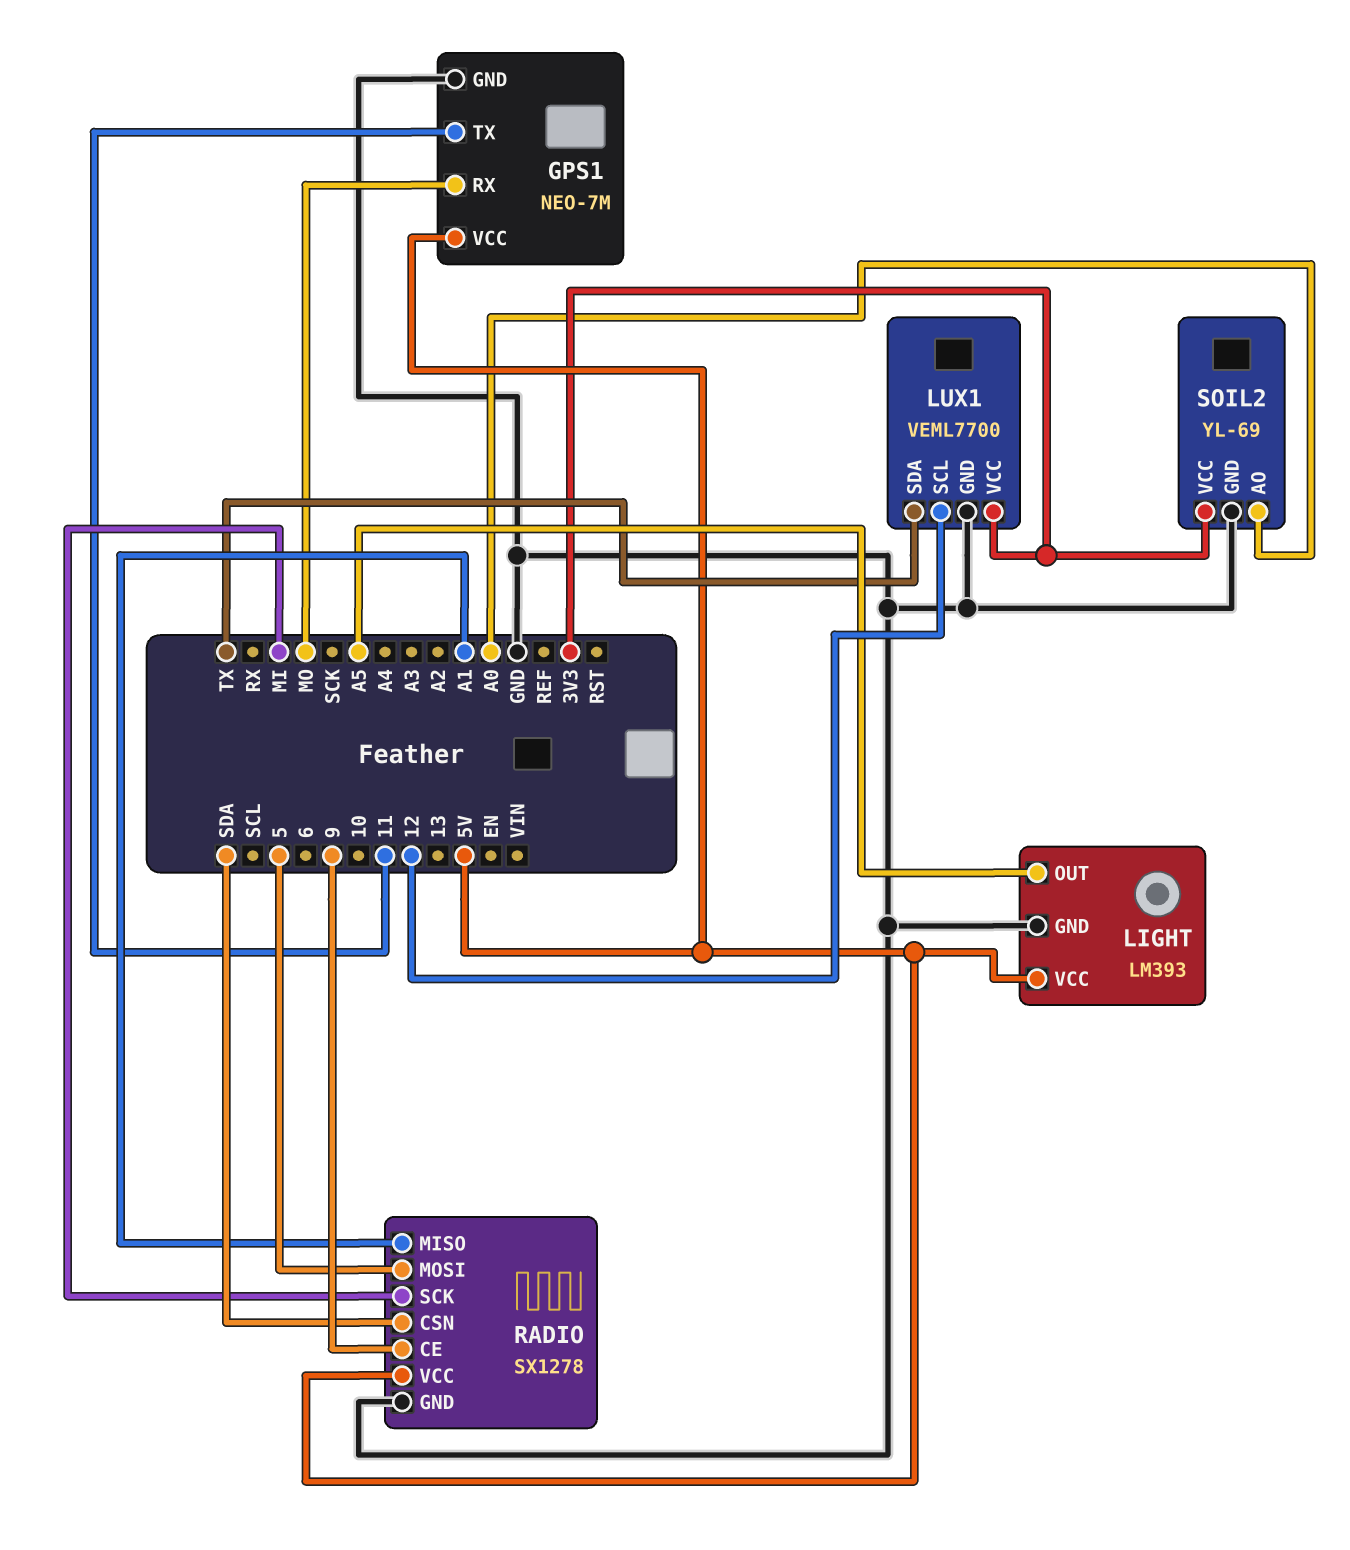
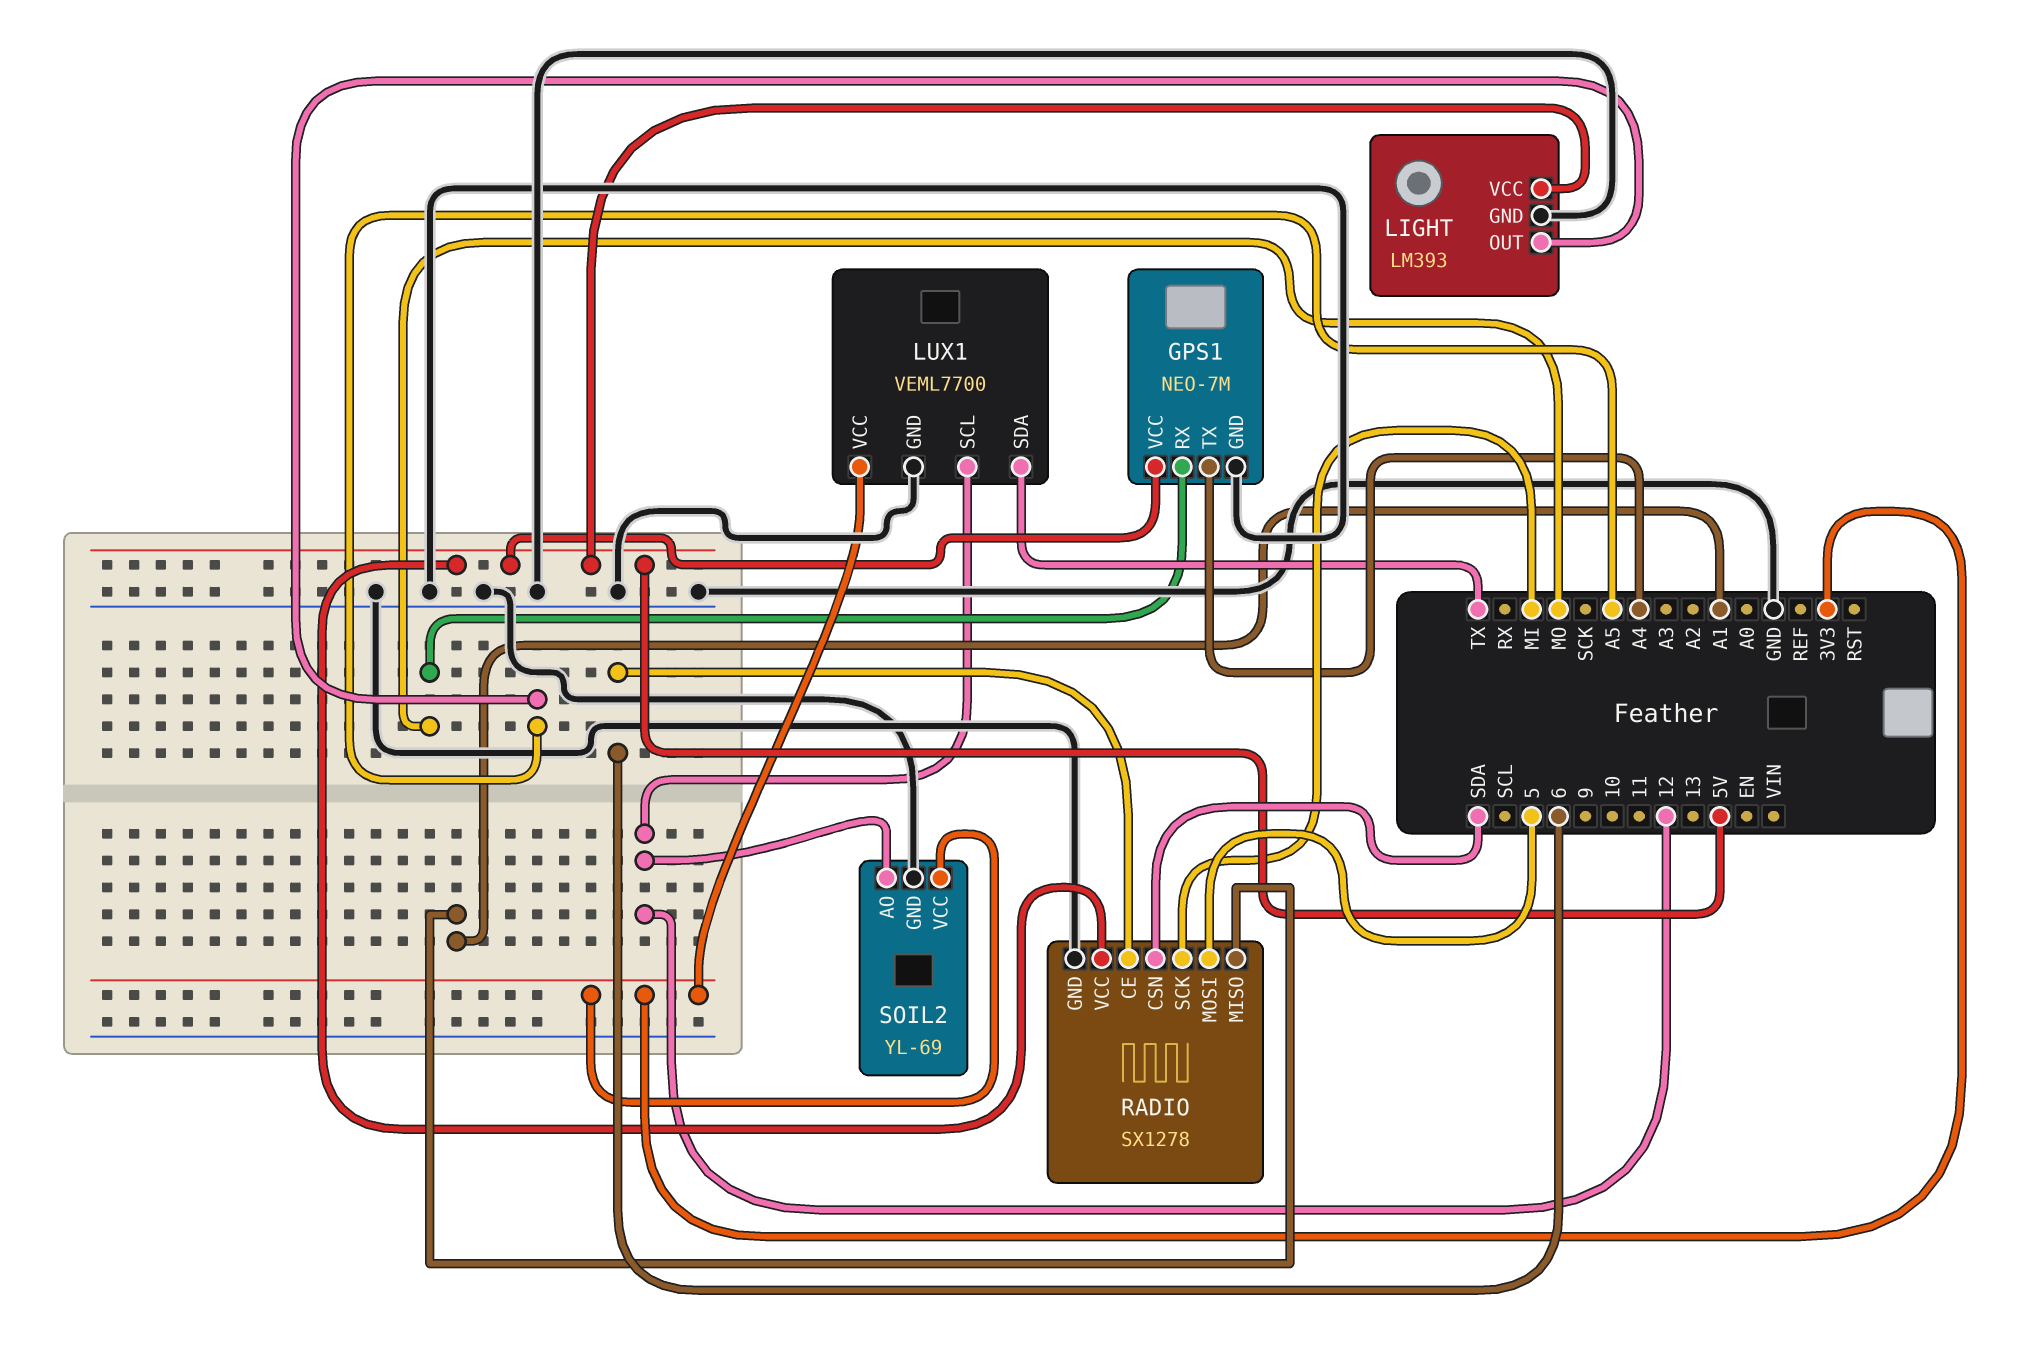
GPS1 pin TX: 11 -> A4
RADIO pin CE: 9 -> 6
SOIL2 pin AO: A0 -> 12

